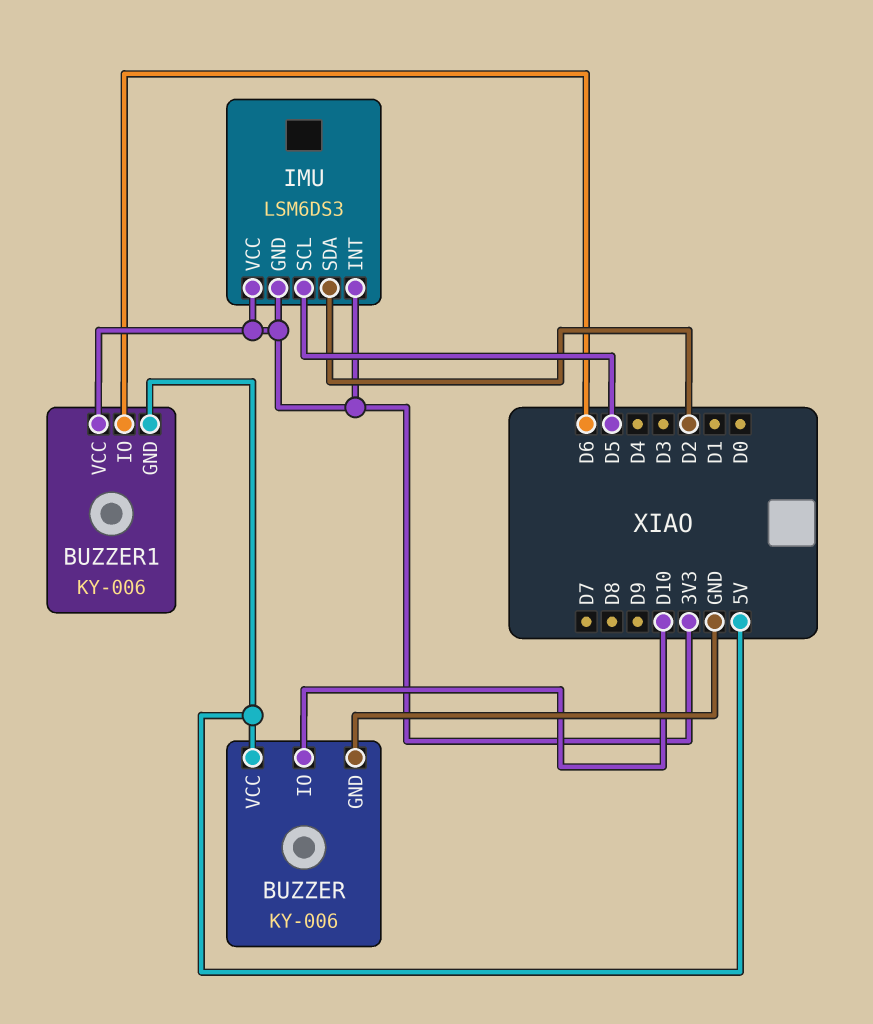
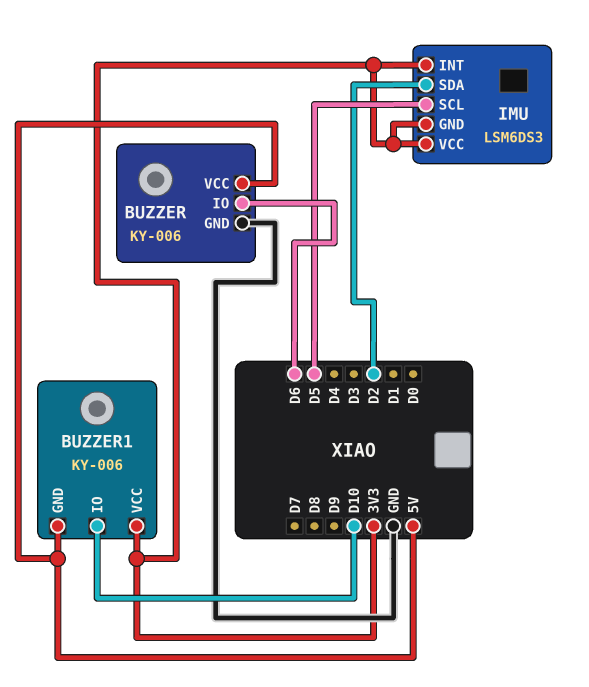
BUZZER pin IO: D10 -> D6
BUZZER1 pin IO: D6 -> D10

